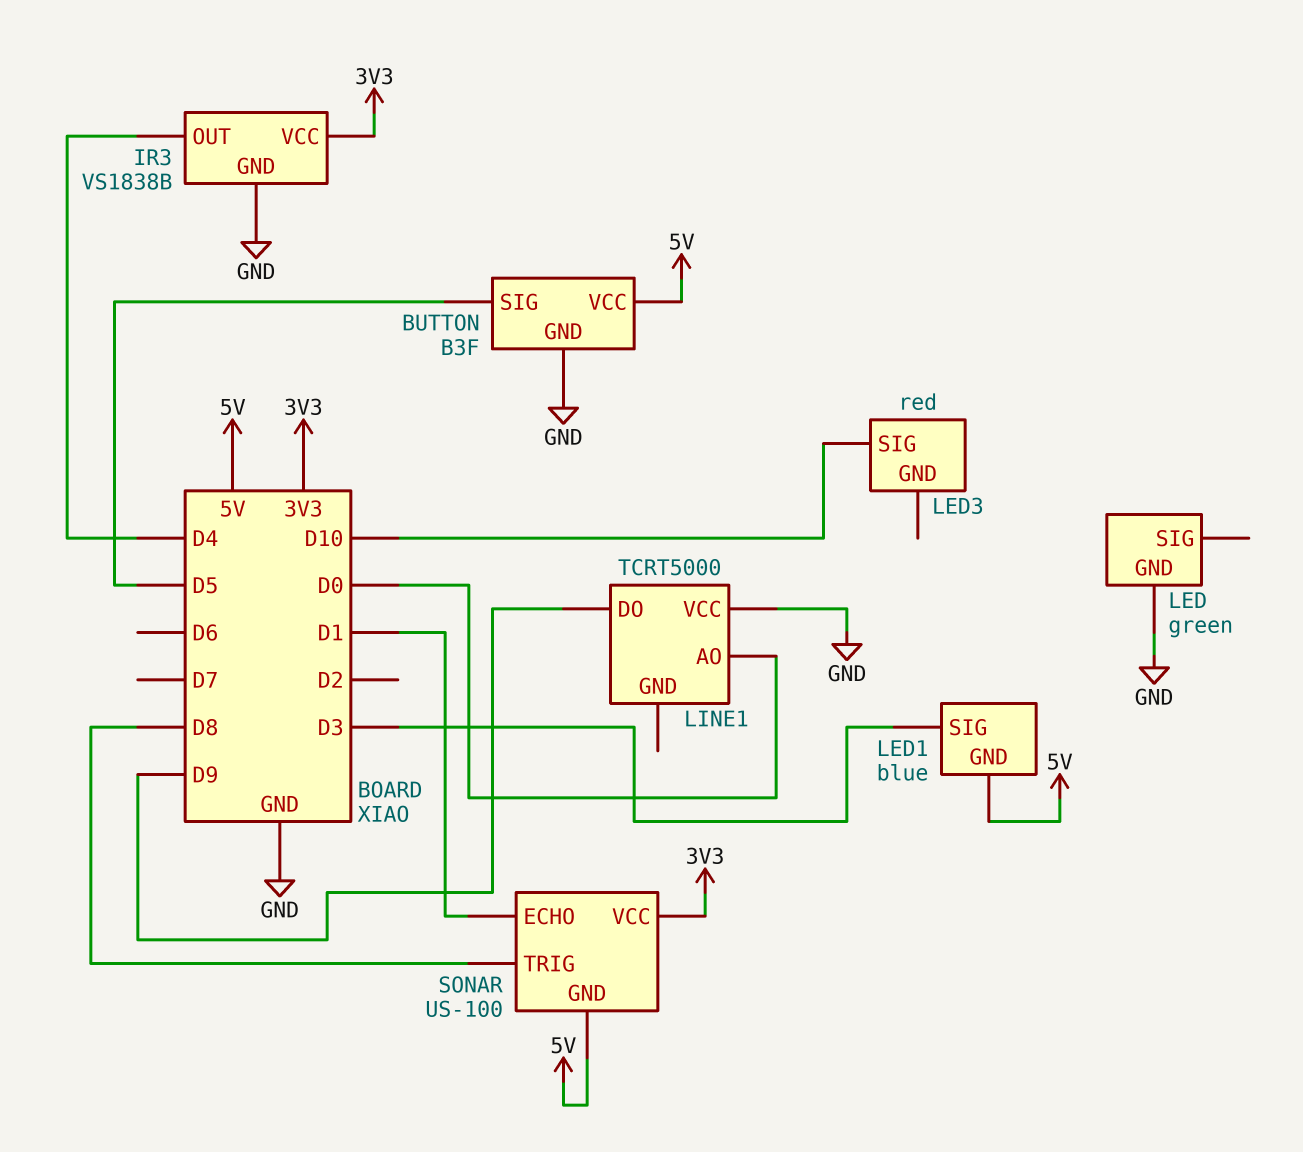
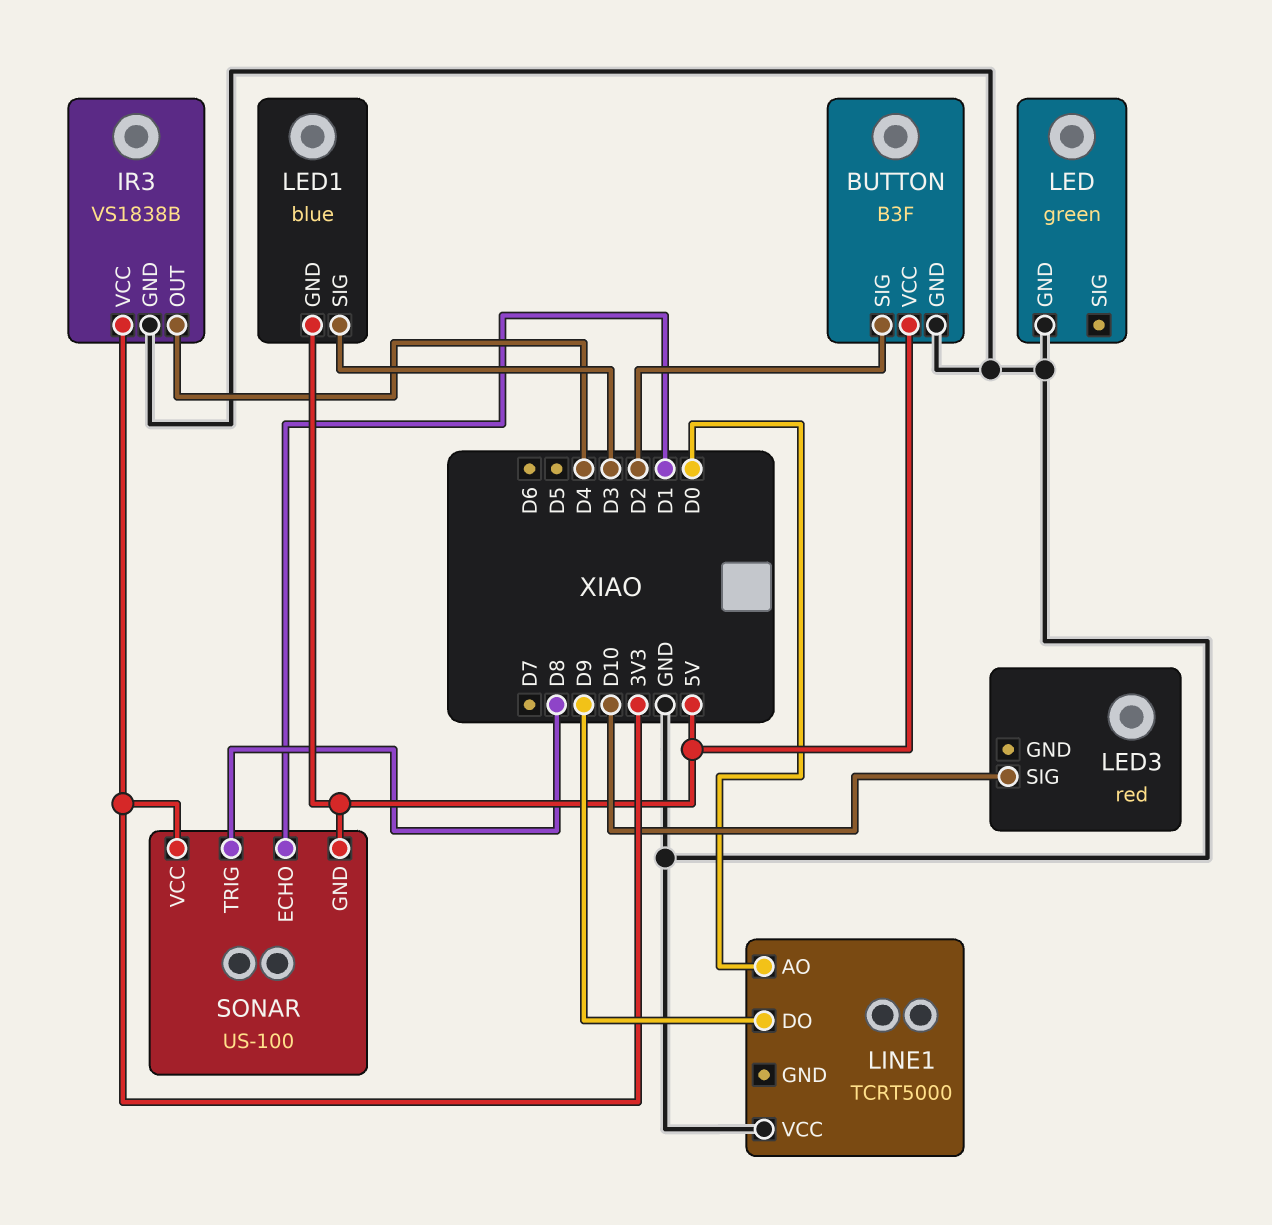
BUTTON pin SIG: D5 -> D2

